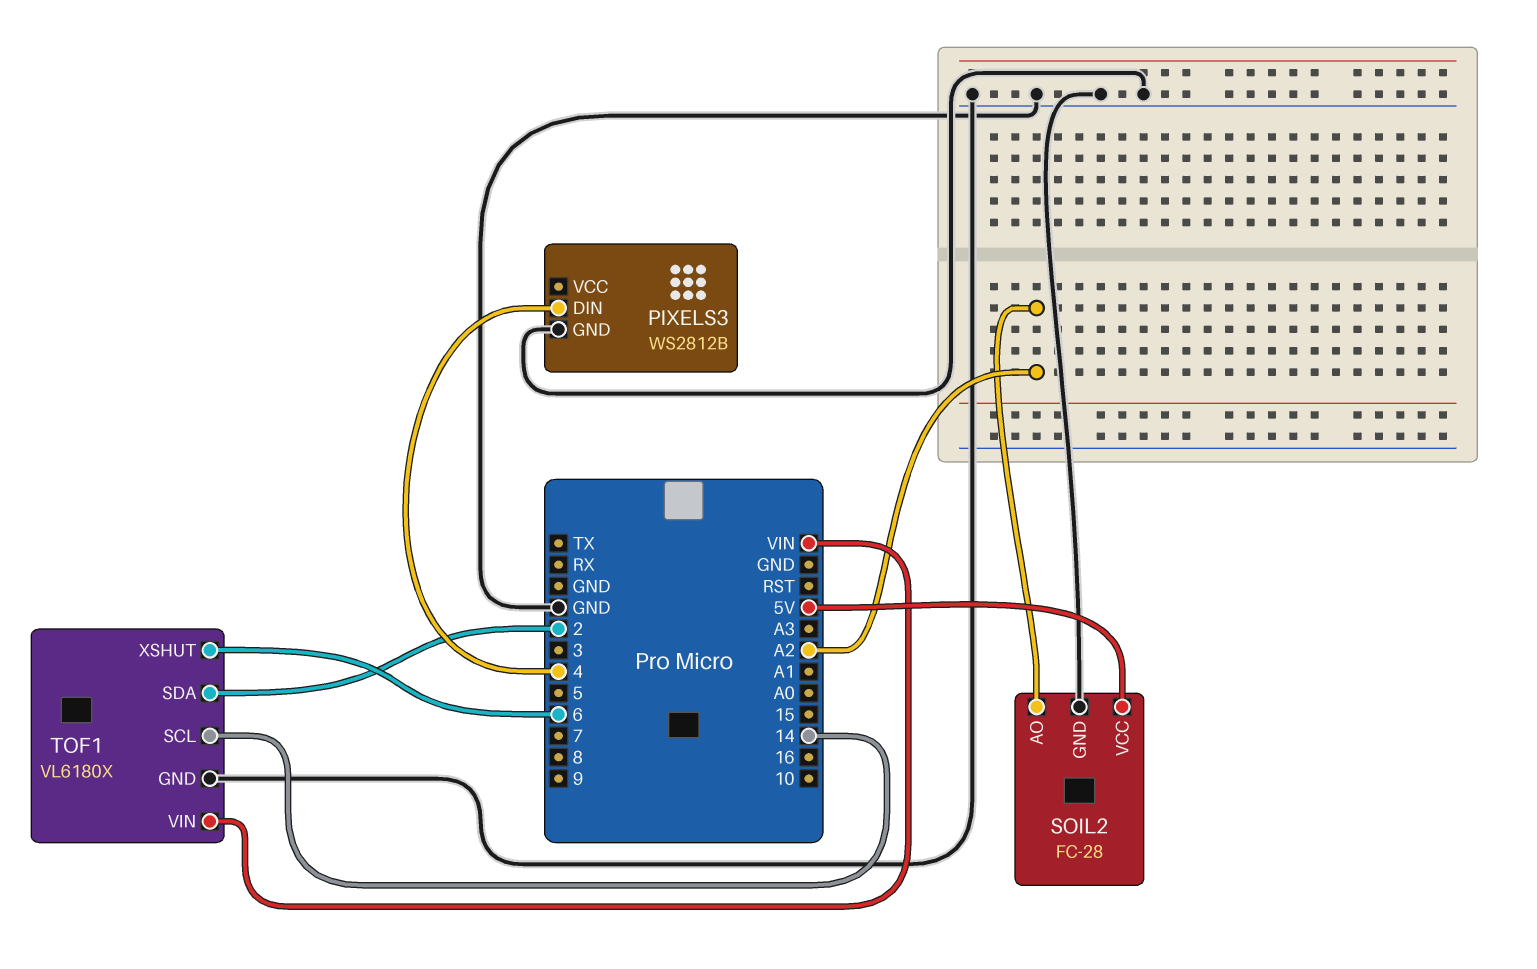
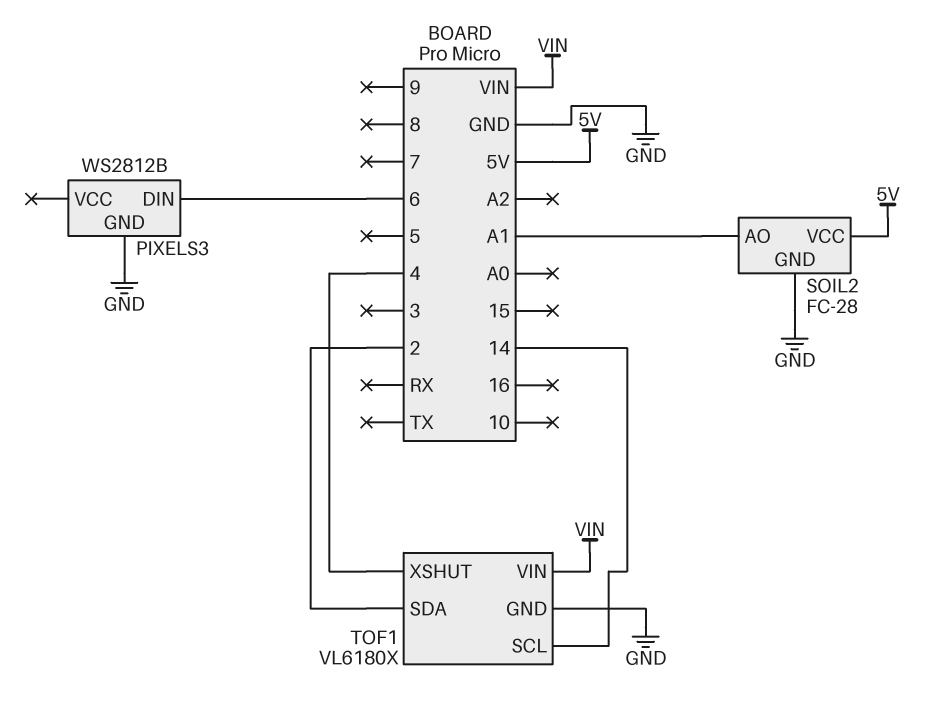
PIXELS3 pin DIN: 4 -> 6
SOIL2 pin AO: A2 -> A1
TOF1 pin XSHUT: 6 -> 4

